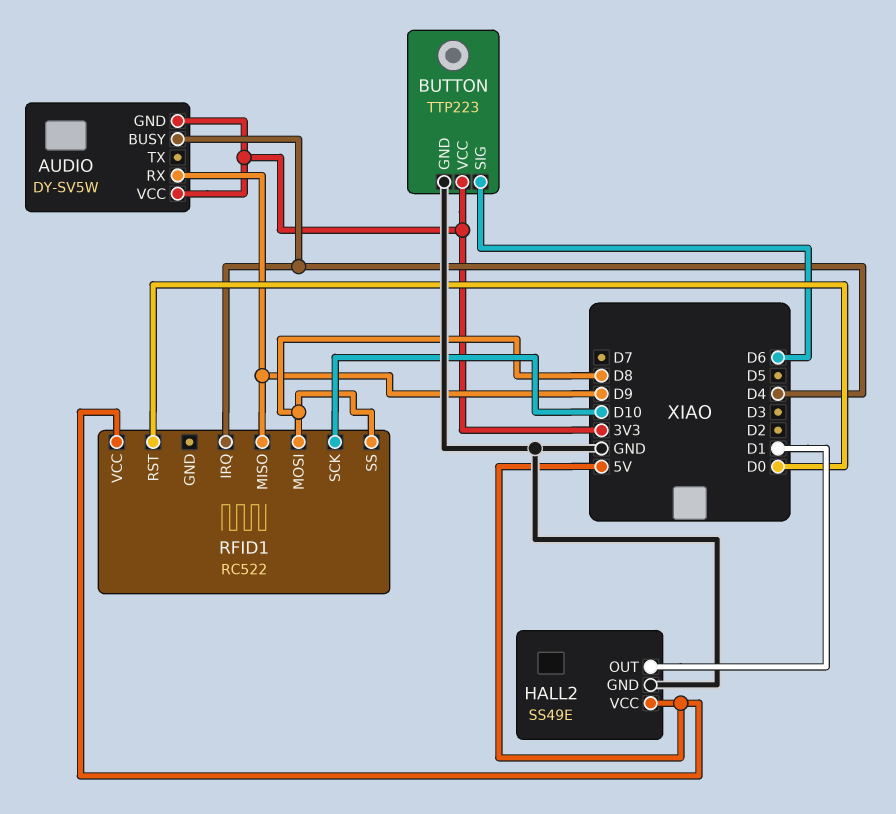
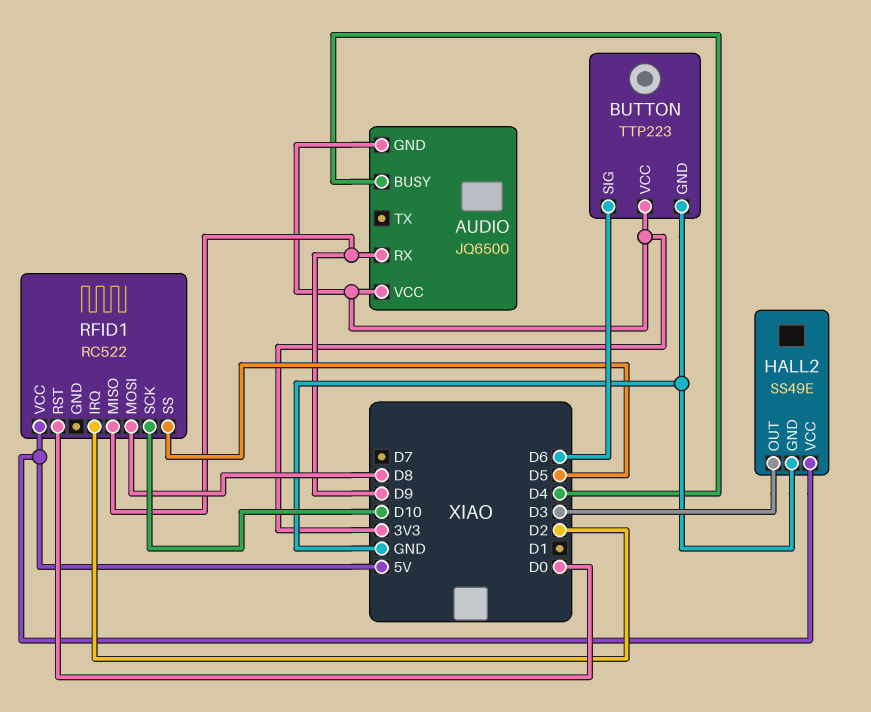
AUDIO: DY-SV5W -> JQ6500
HALL2 pin OUT: D1 -> D3
RFID1 pin IRQ: D4 -> D2
RFID1 pin SS: D8 -> D5

